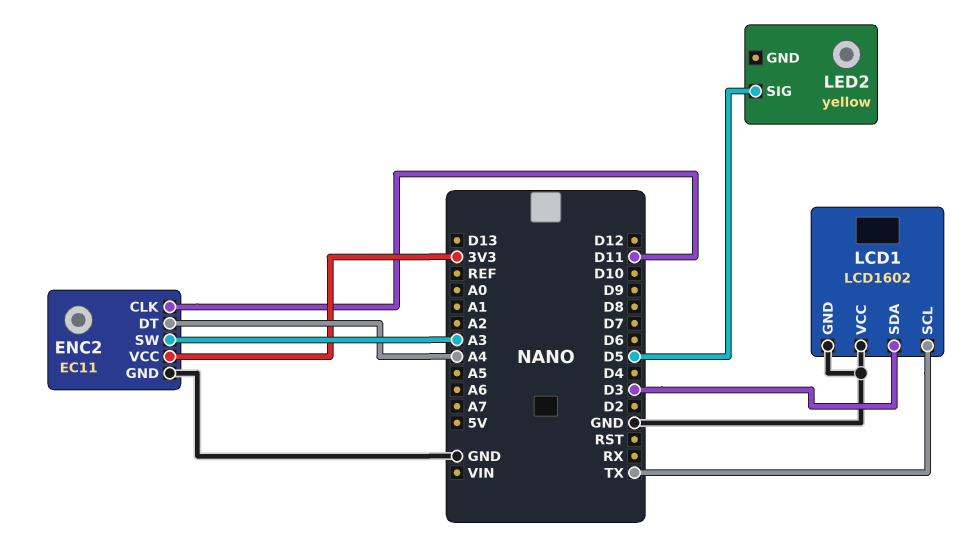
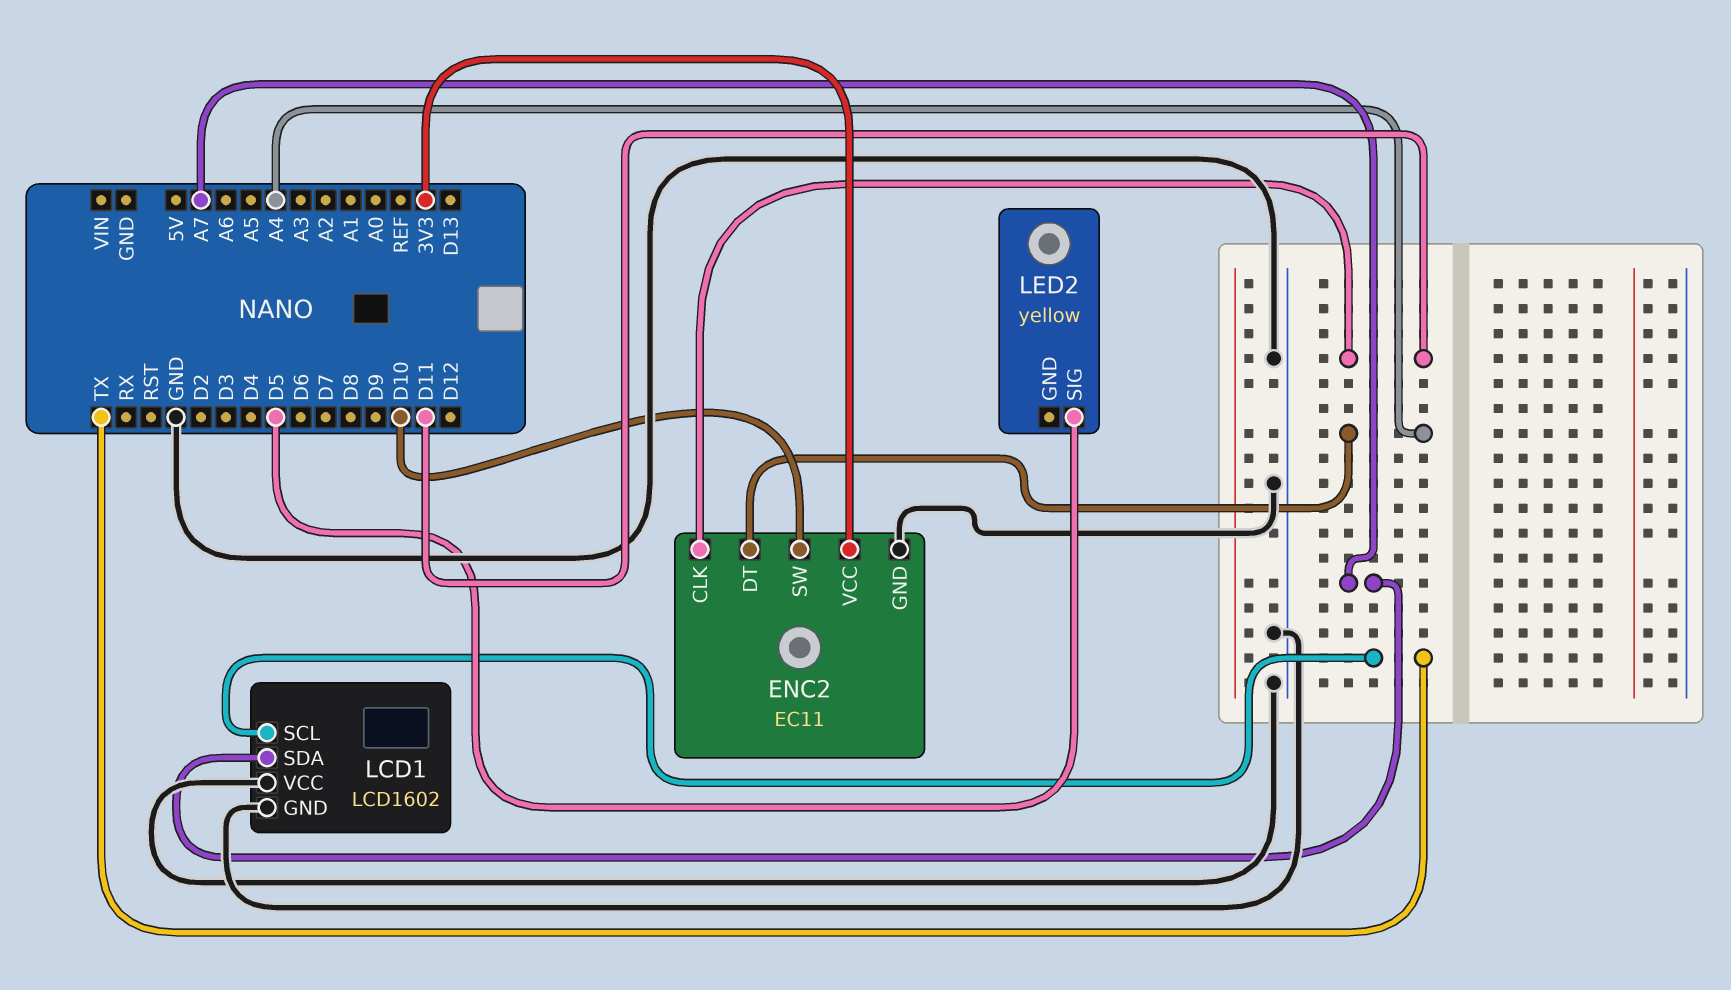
ENC2 pin SW: A3 -> D10
LCD1 pin SDA: D3 -> A7

